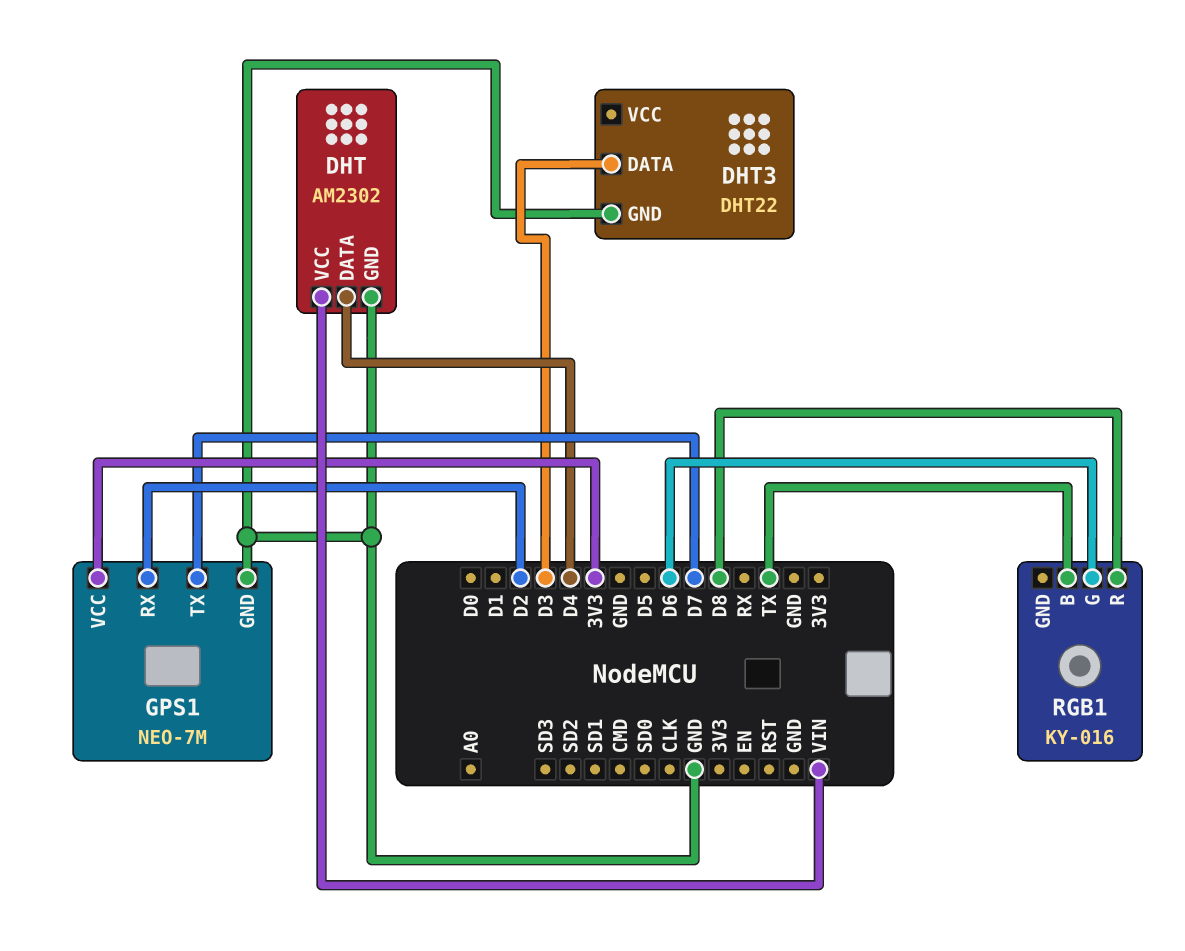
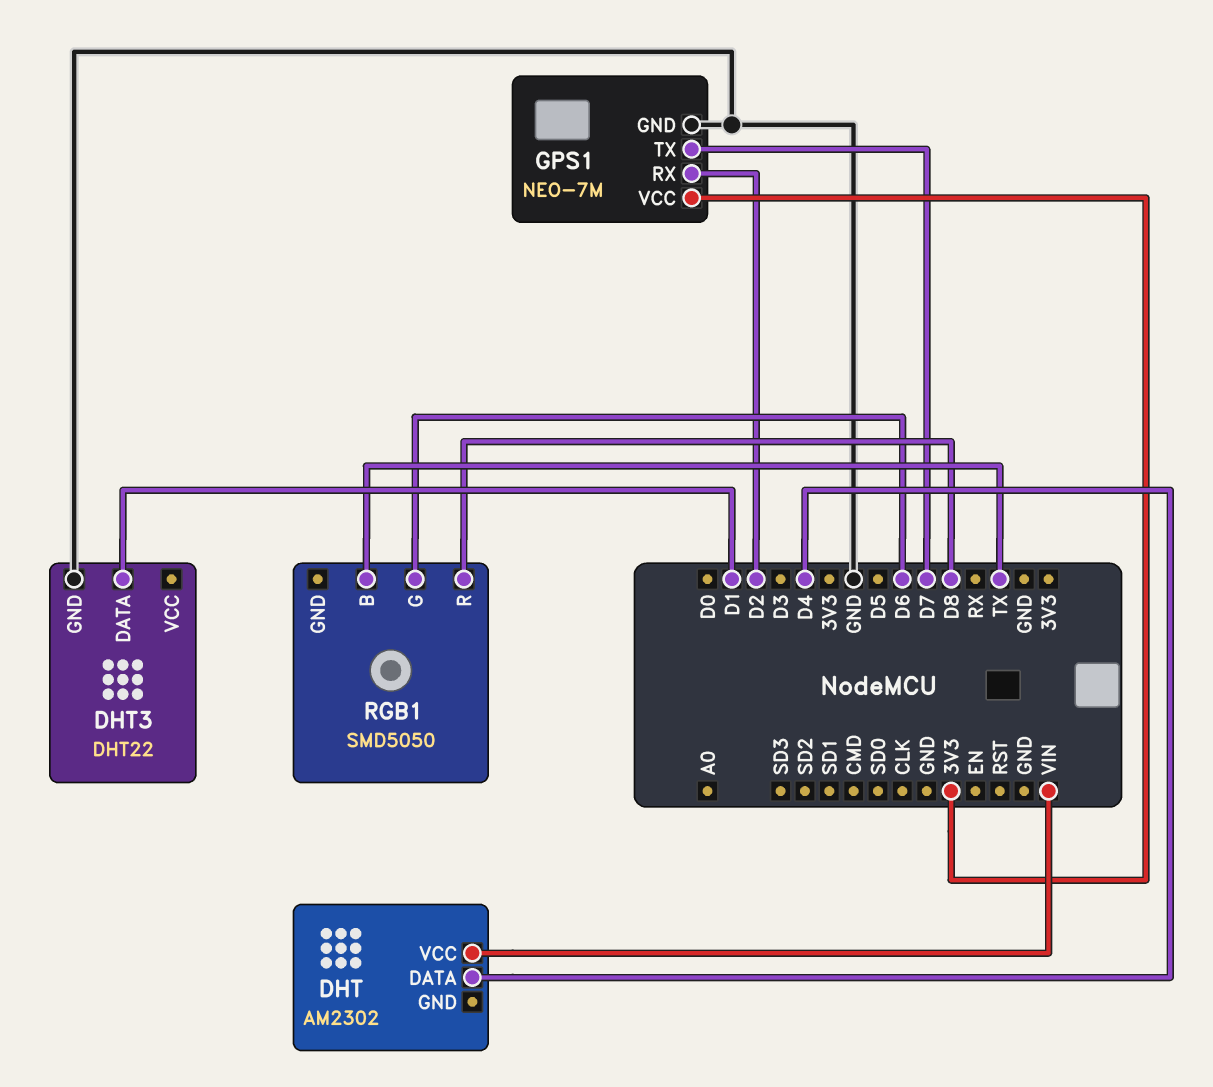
DHT pin GND: GND -> none
DHT3 pin DATA: D3 -> D1
RGB1: KY-016 -> SMD5050

